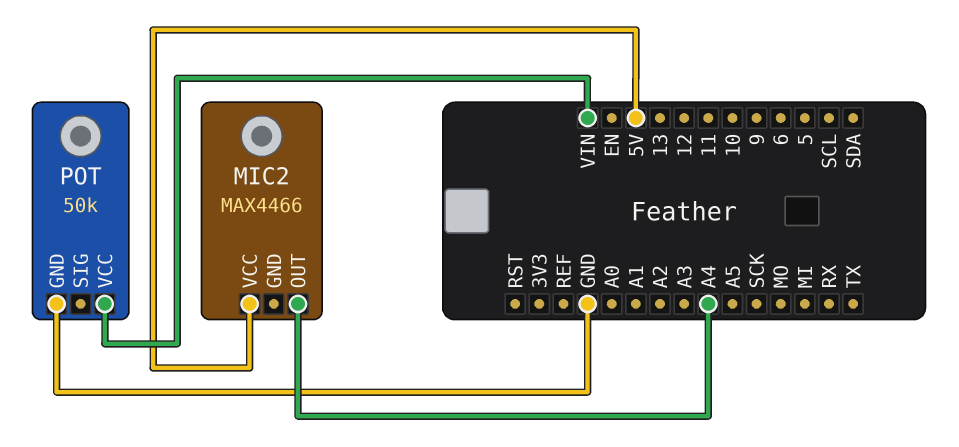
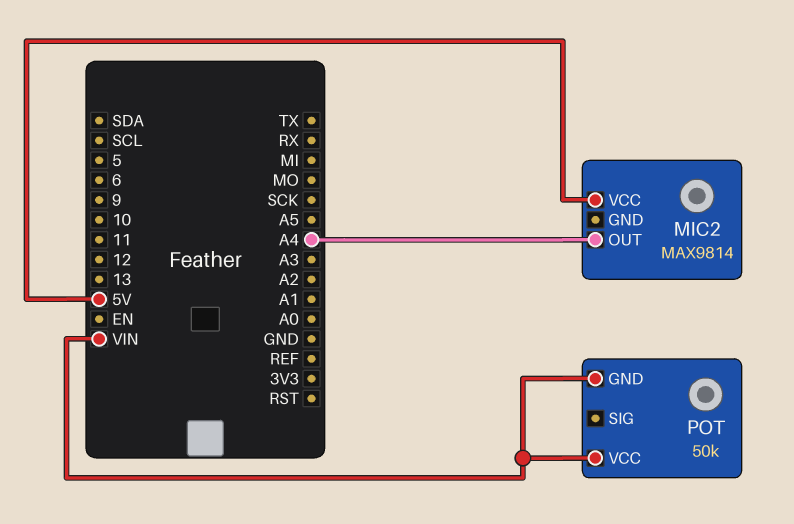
MIC2: MAX4466 -> MAX9814
POT pin GND: GND -> VIN

